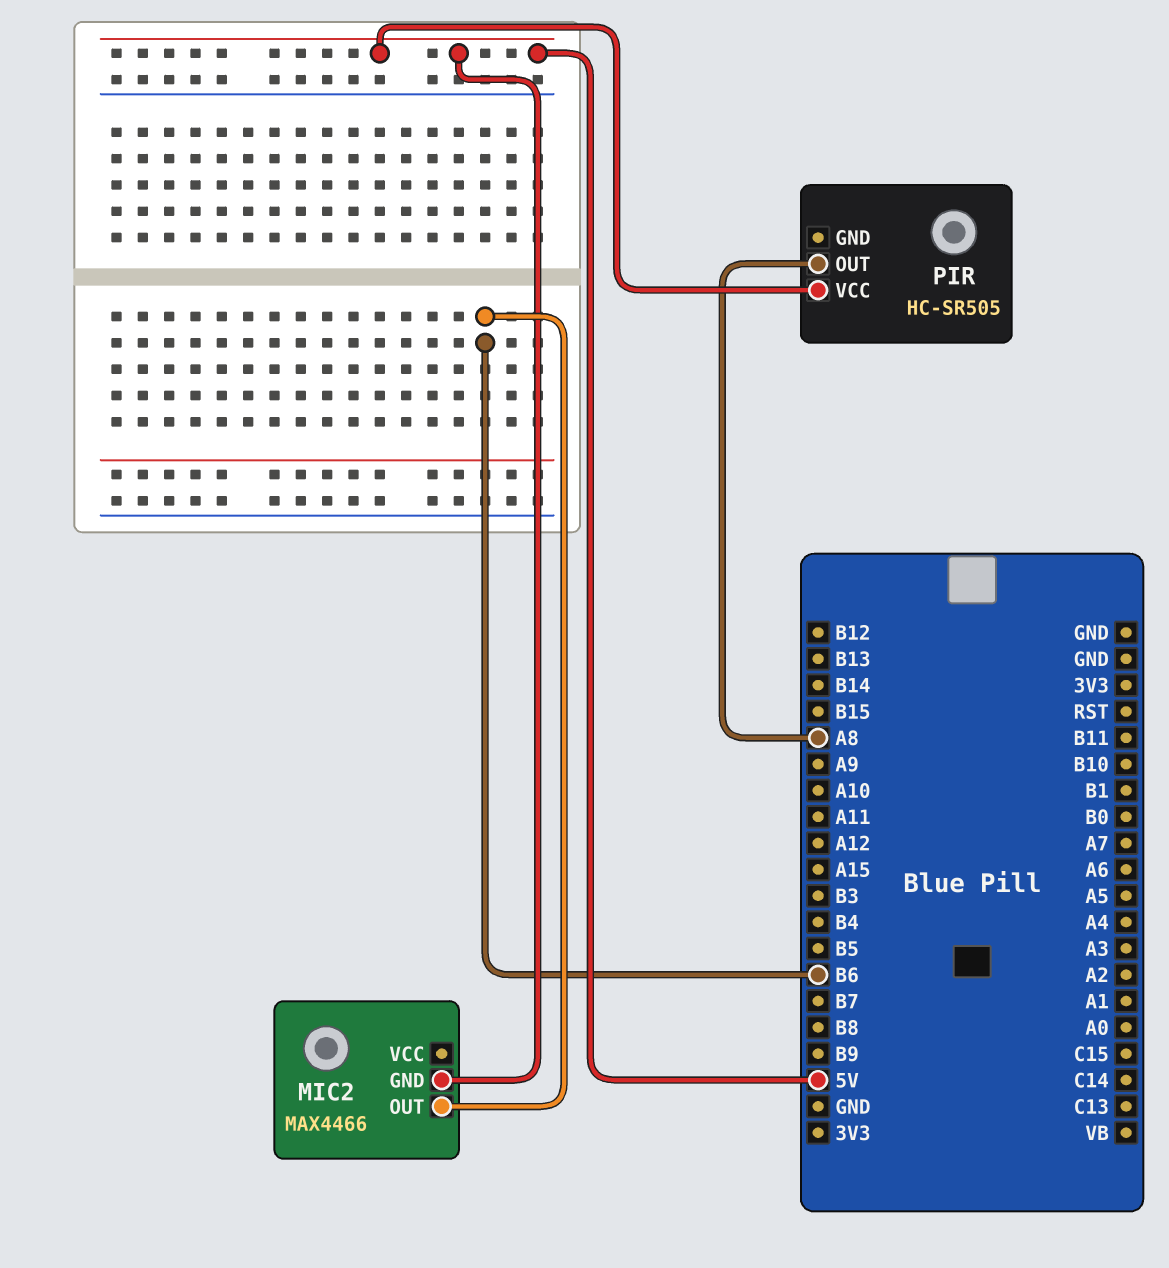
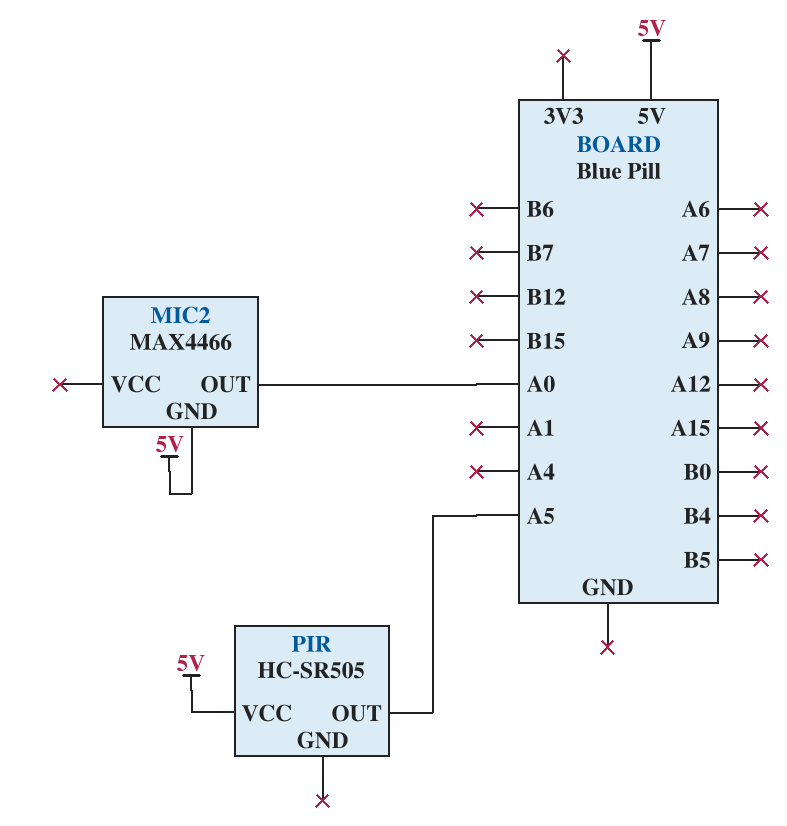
MIC2 pin OUT: B6 -> A0
PIR pin OUT: A8 -> A5

